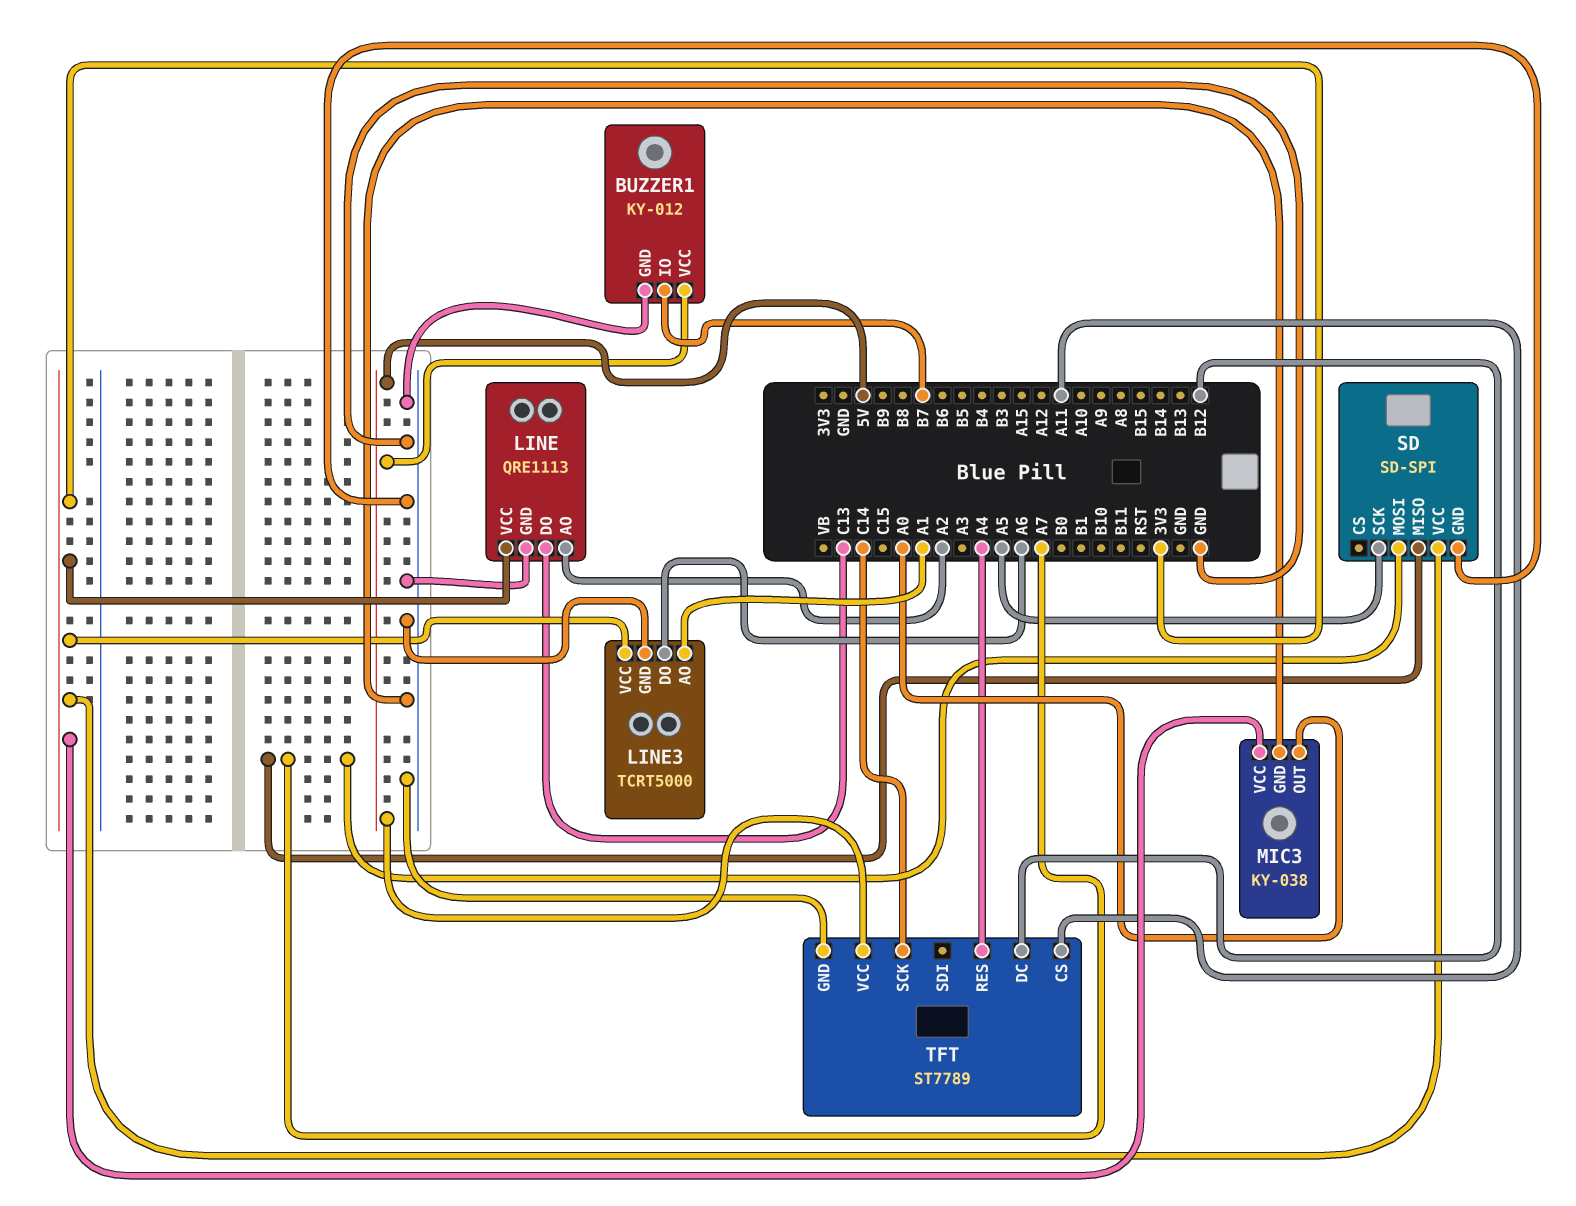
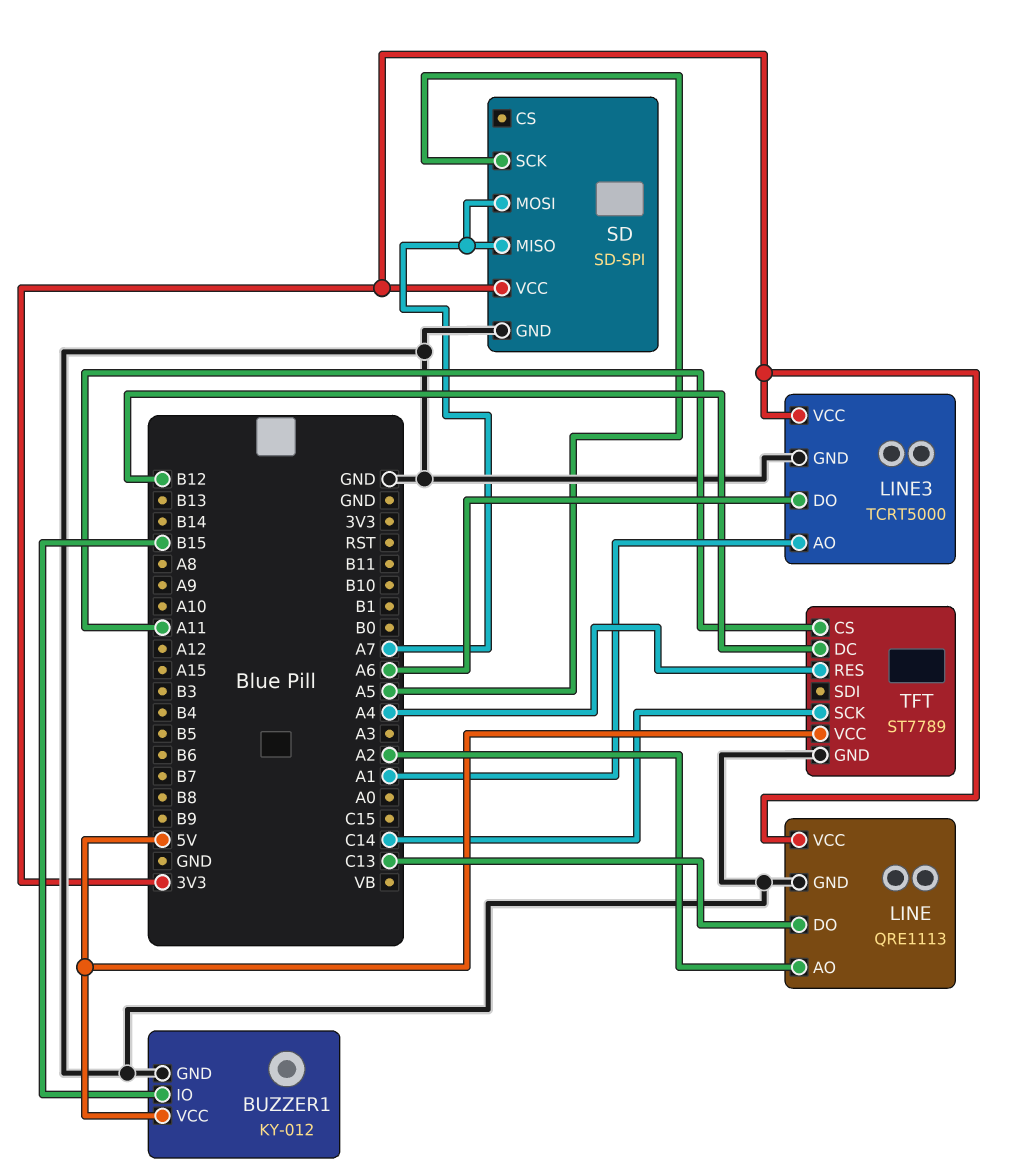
BUZZER1 pin IO: B7 -> B15
MIC3: KY-038 -> none
MIC3 pin GND: GND -> none
MIC3 pin OUT: A0 -> none
MIC3 pin VCC: 3V3 -> none

